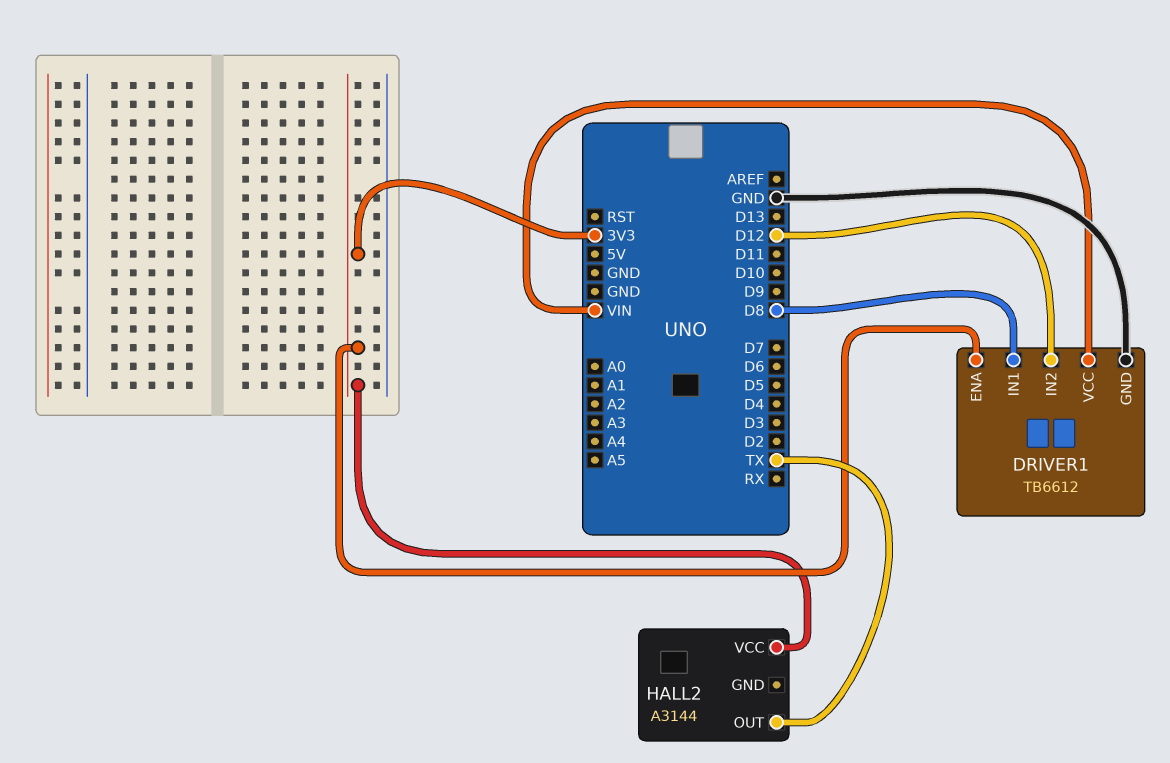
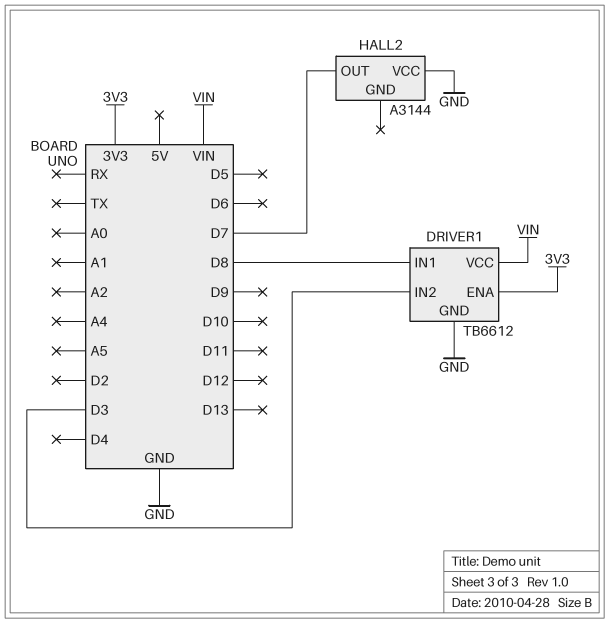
DRIVER1 pin IN2: D12 -> D3
HALL2 pin OUT: TX -> D7
HALL2 pin VCC: 3V3 -> GND

